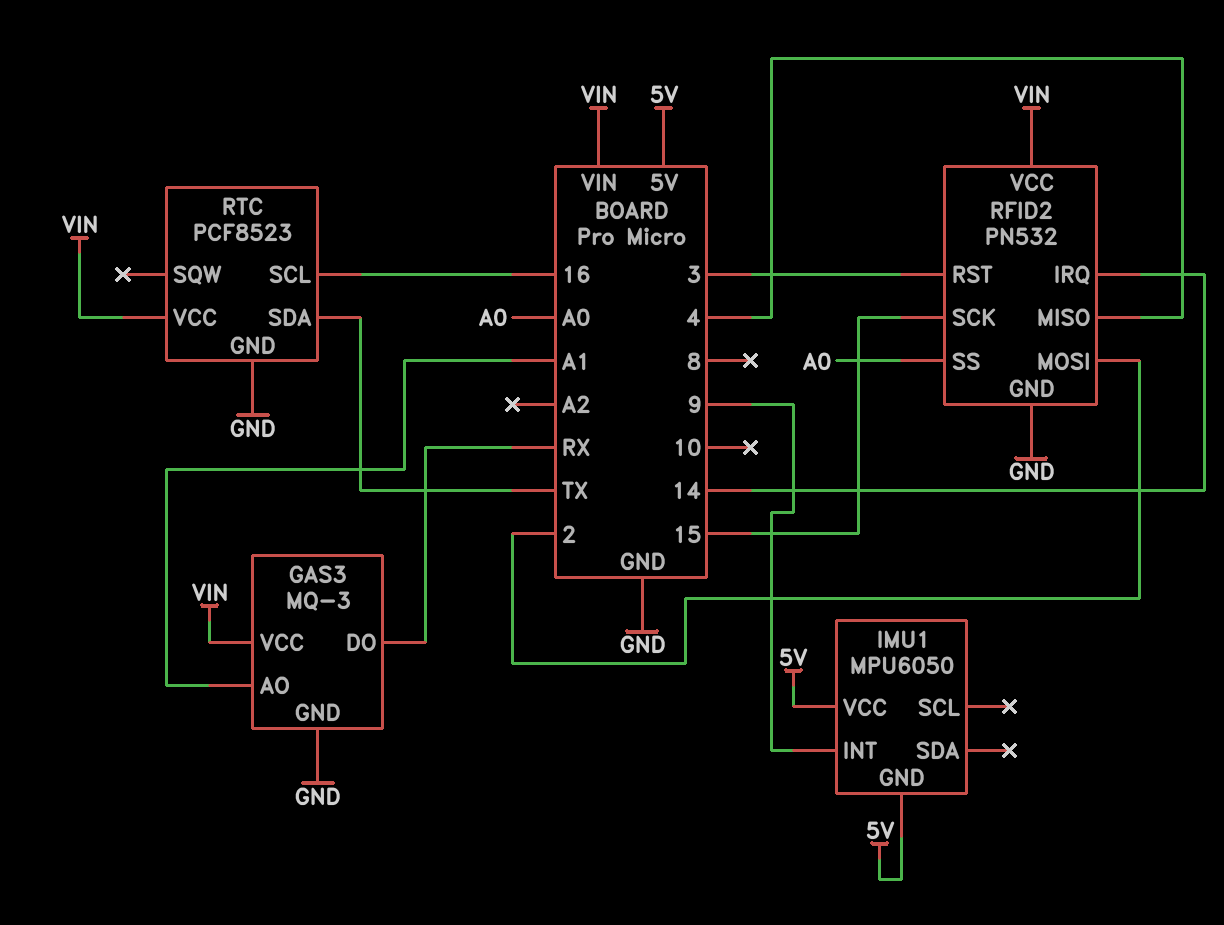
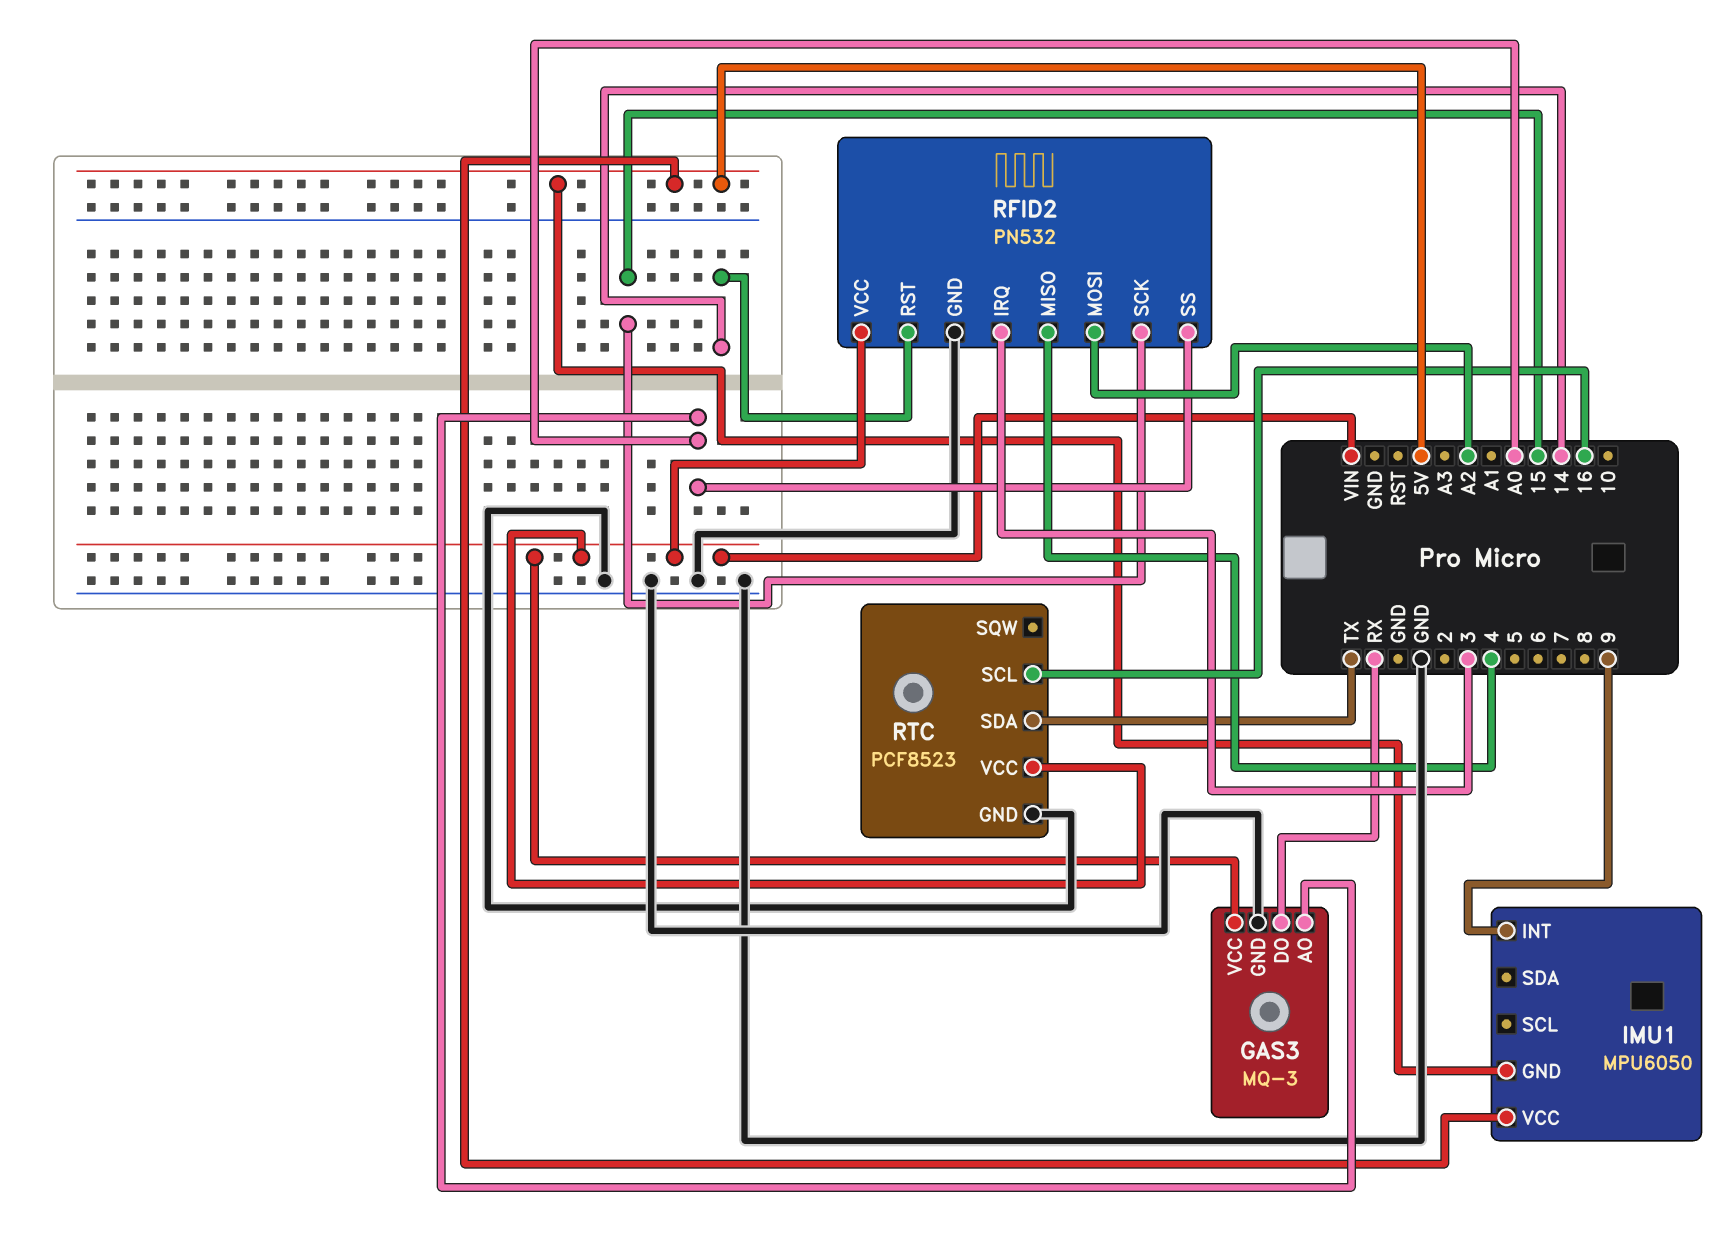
GAS3 pin AO: A1 -> A0
RFID2 pin IRQ: 14 -> 3
RFID2 pin MOSI: 2 -> A2
RFID2 pin RST: 3 -> 14

